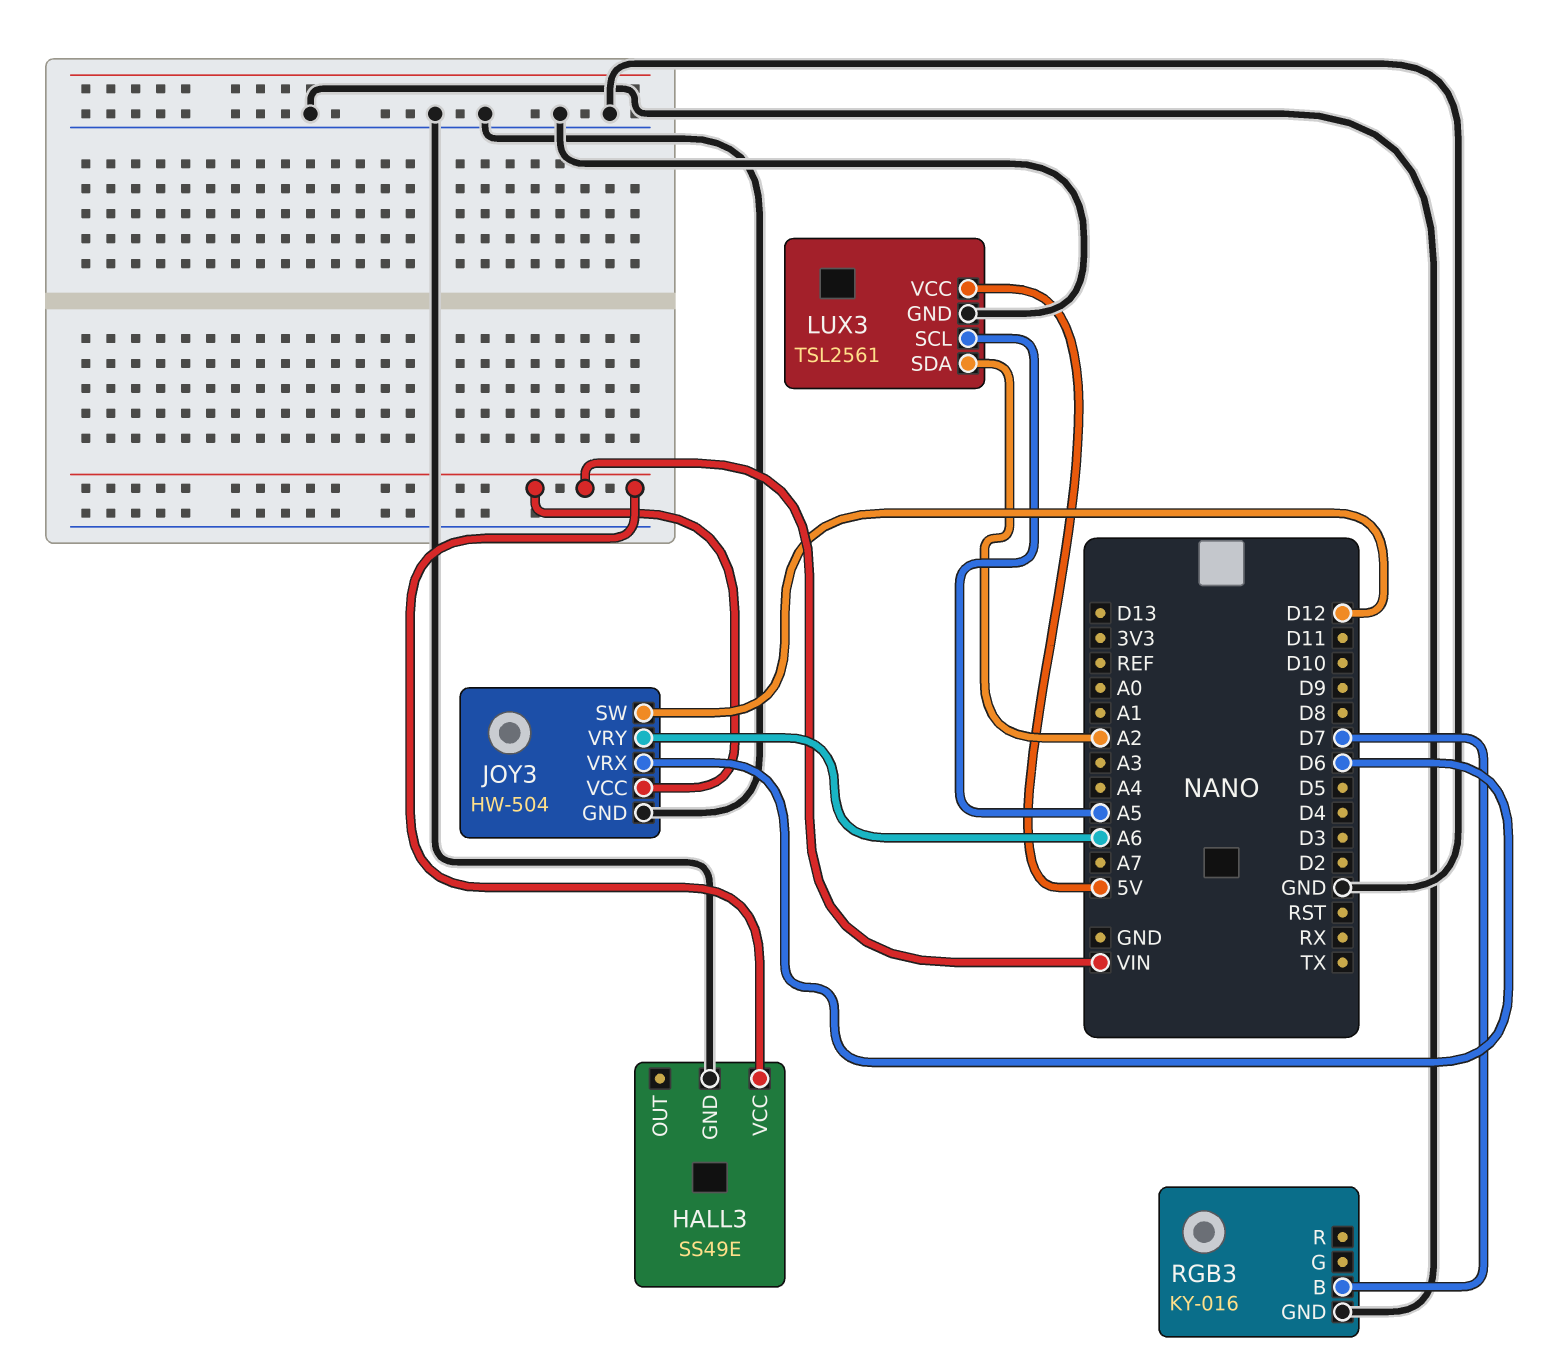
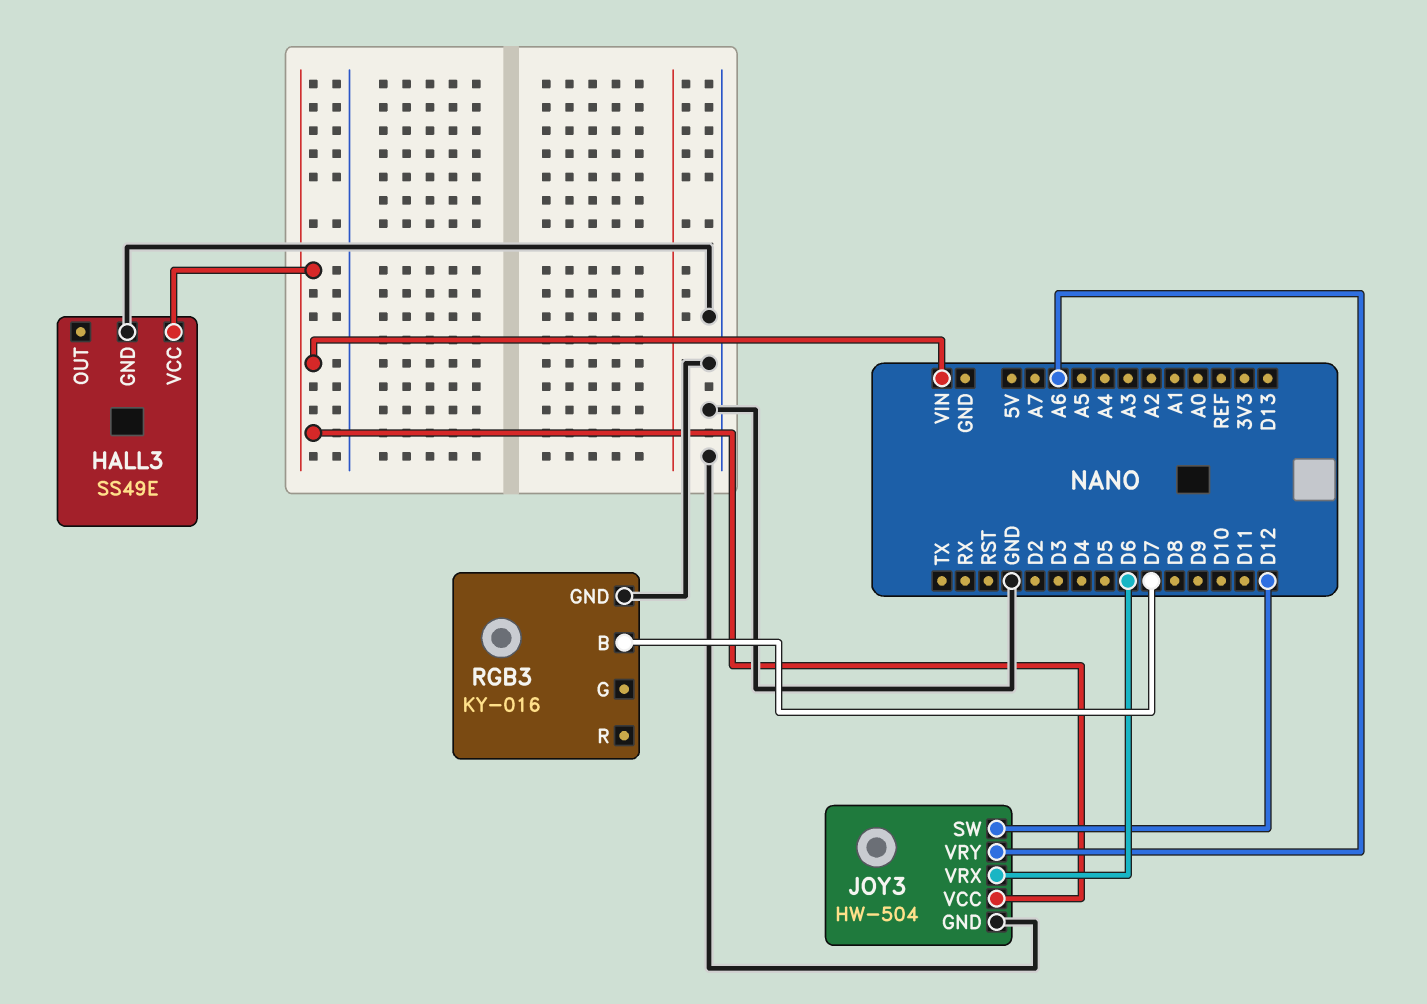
LUX3: TSL2561 -> none
LUX3 pin GND: GND -> none
LUX3 pin SCL: A5 -> none
LUX3 pin SDA: A2 -> none
LUX3 pin VCC: 5V -> none

